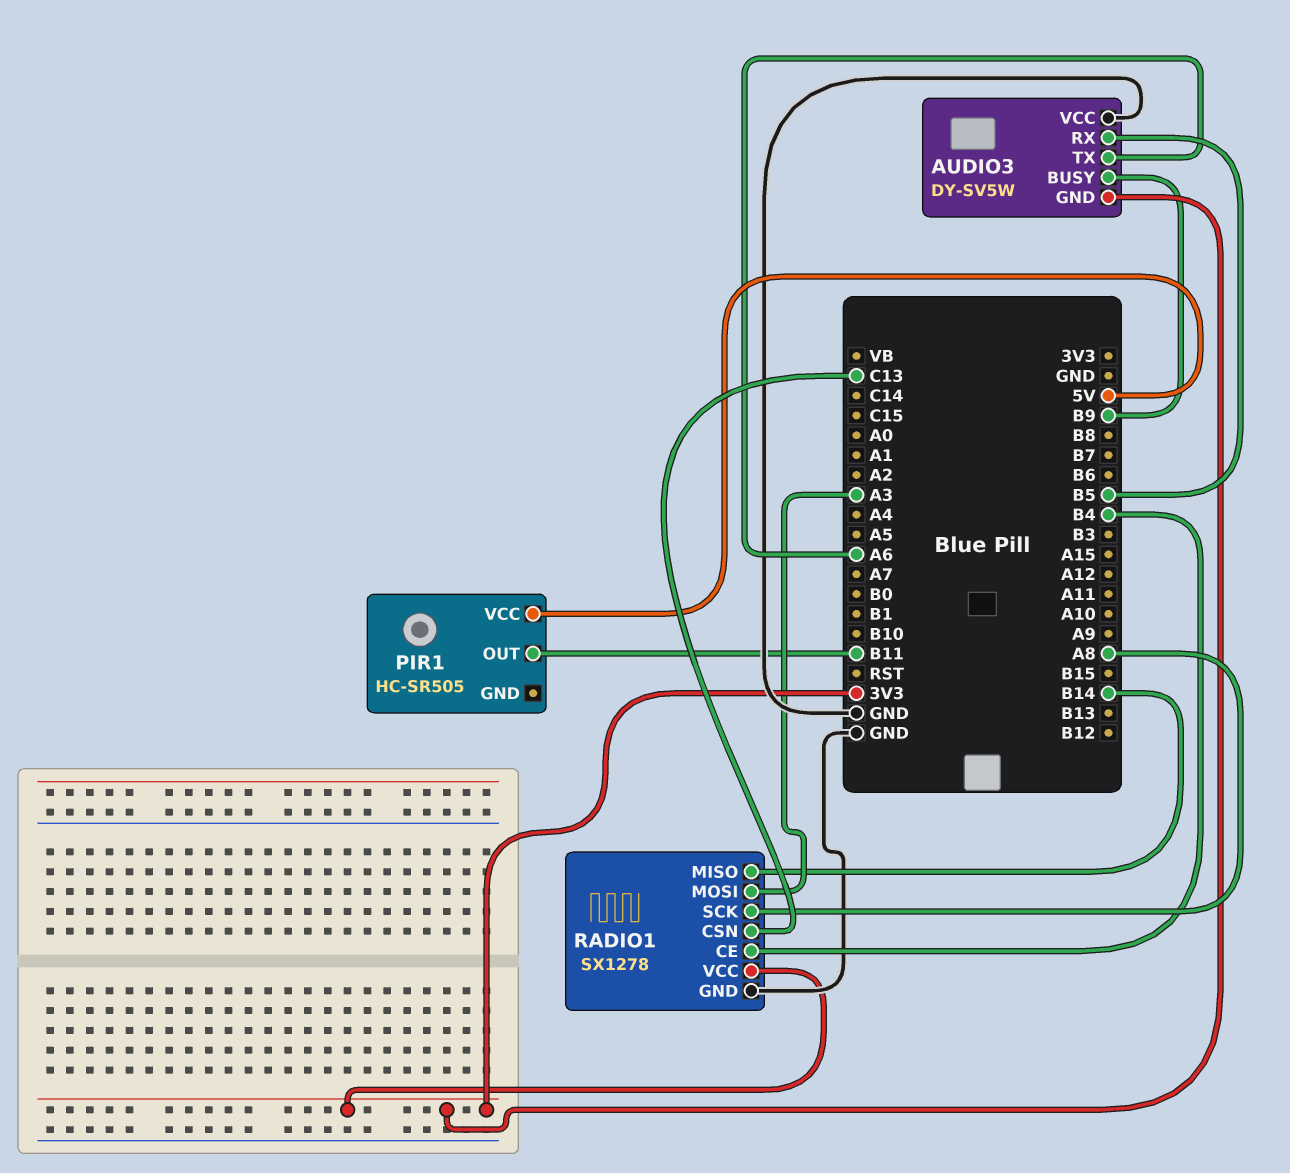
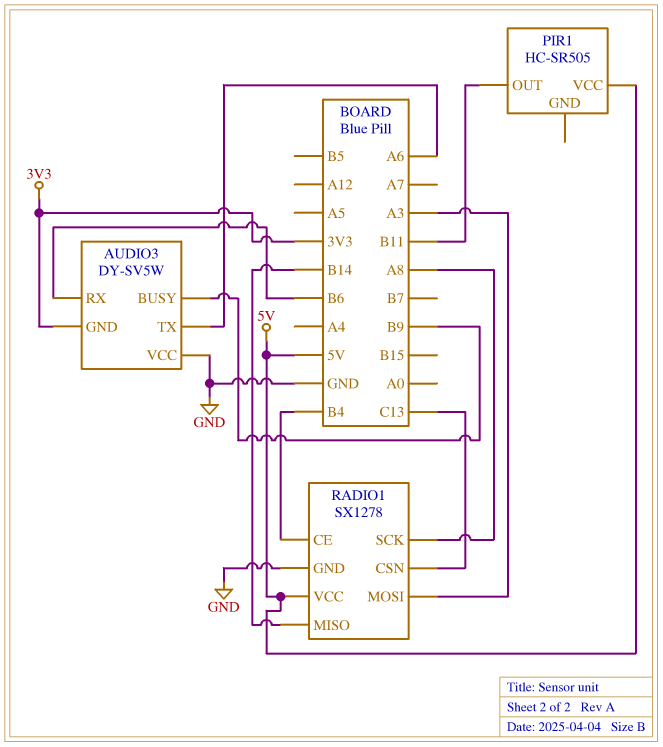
AUDIO3 pin RX: B5 -> B6
RADIO1 pin VCC: 3V3 -> 5V

